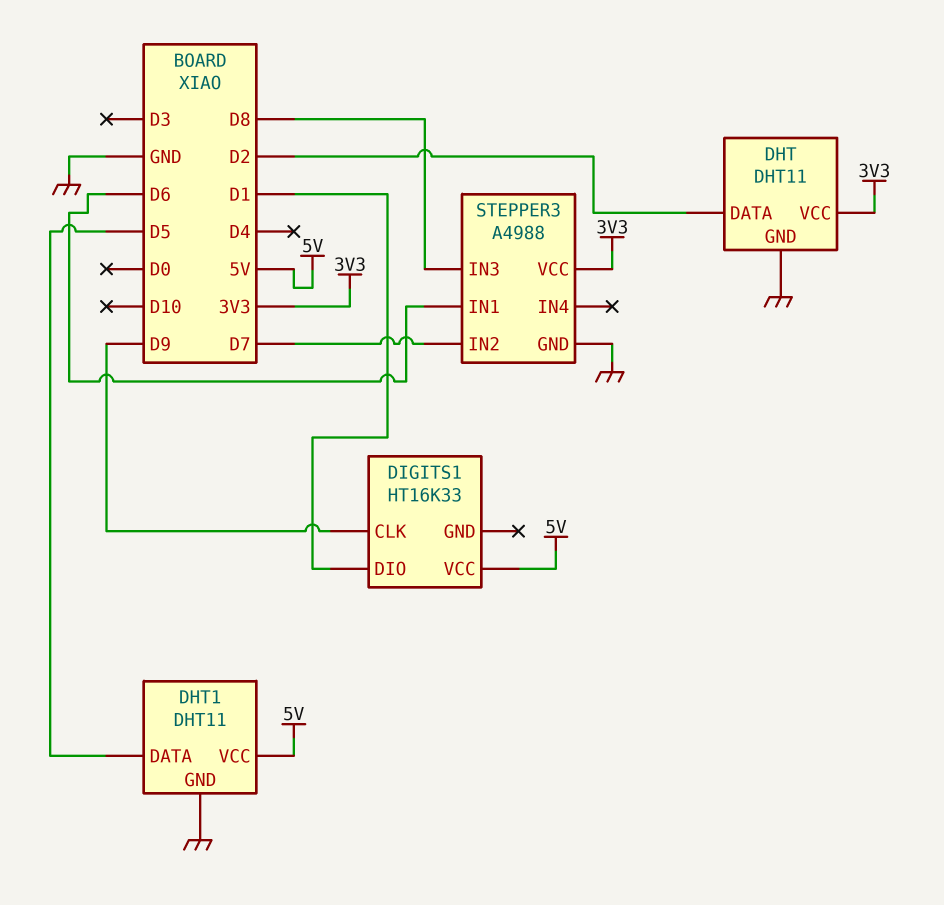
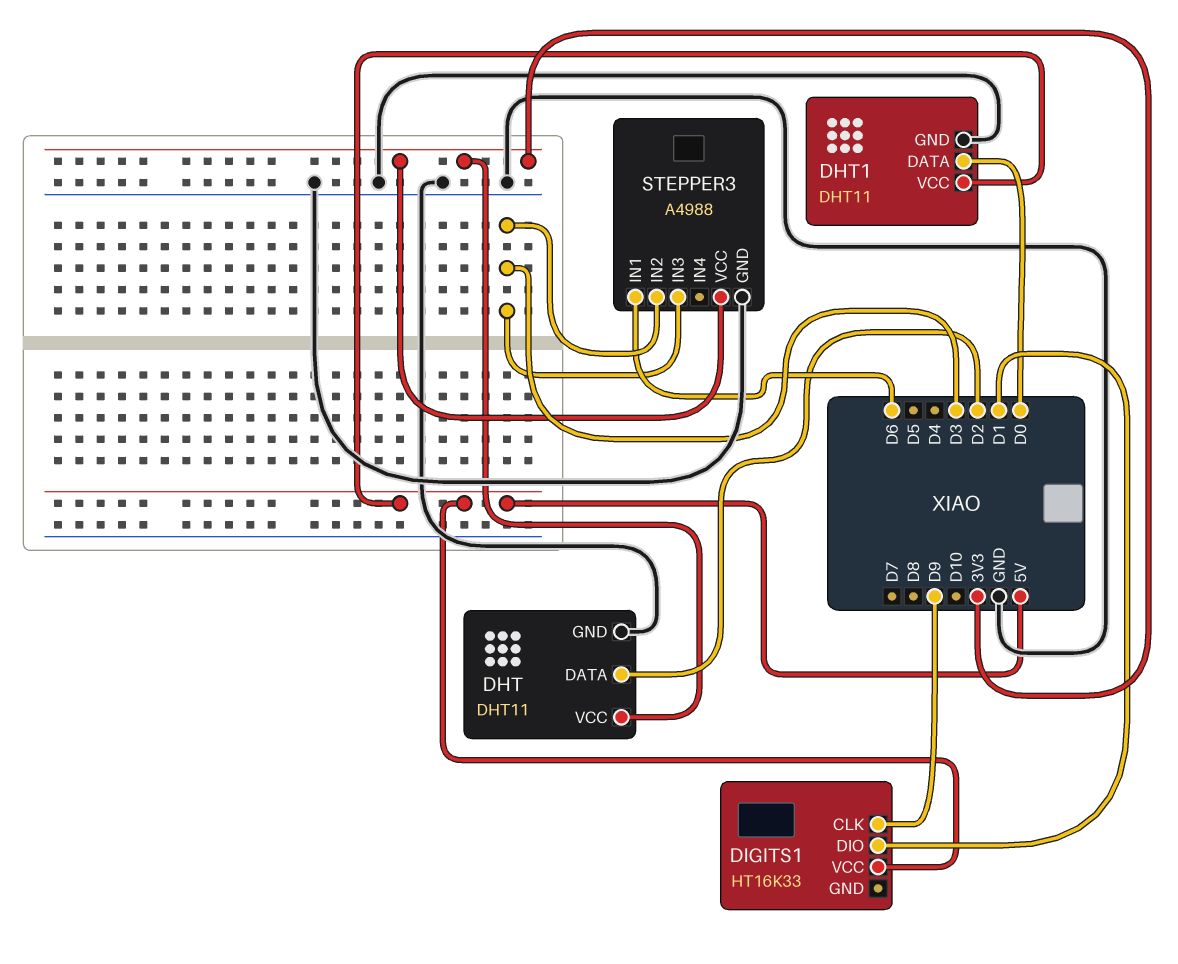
DHT1 pin DATA: D5 -> D0
STEPPER3 pin IN2: D7 -> D3
STEPPER3 pin IN3: D8 -> D3

